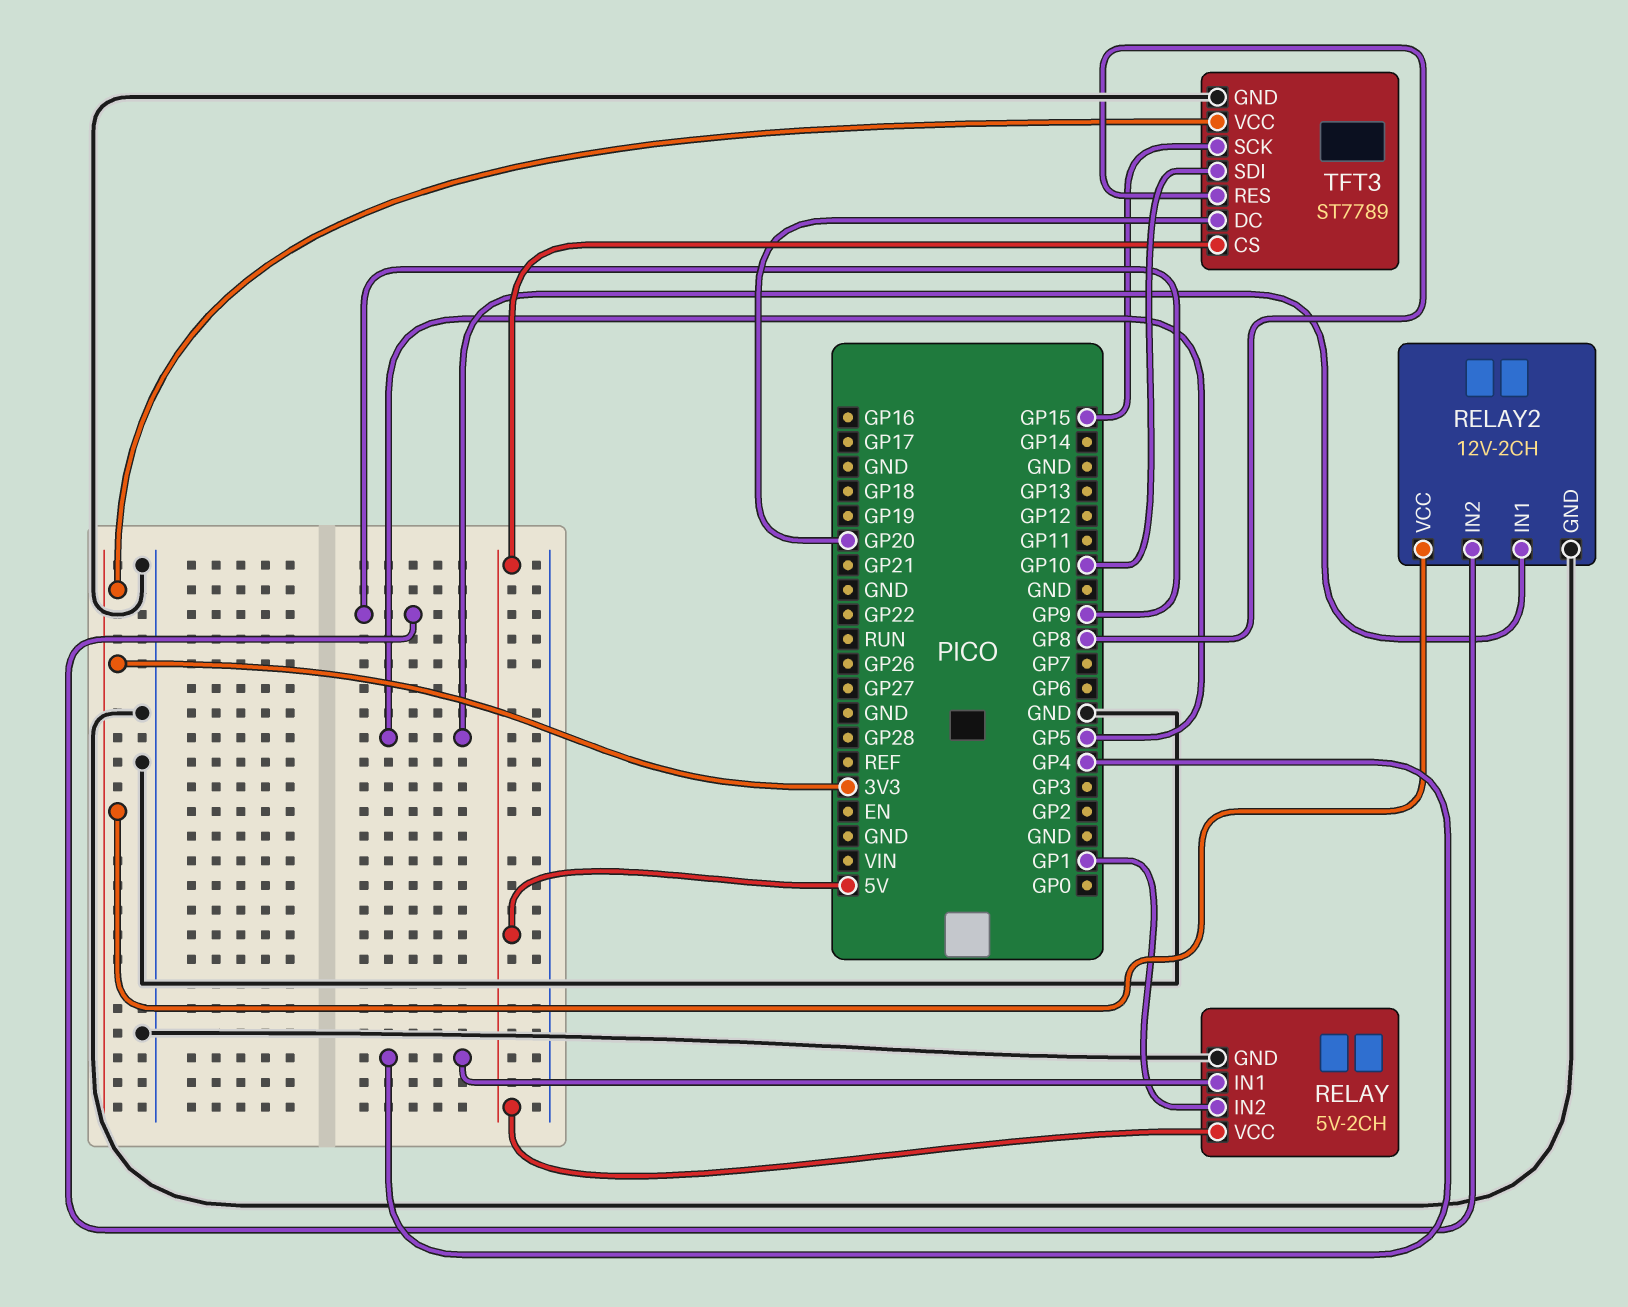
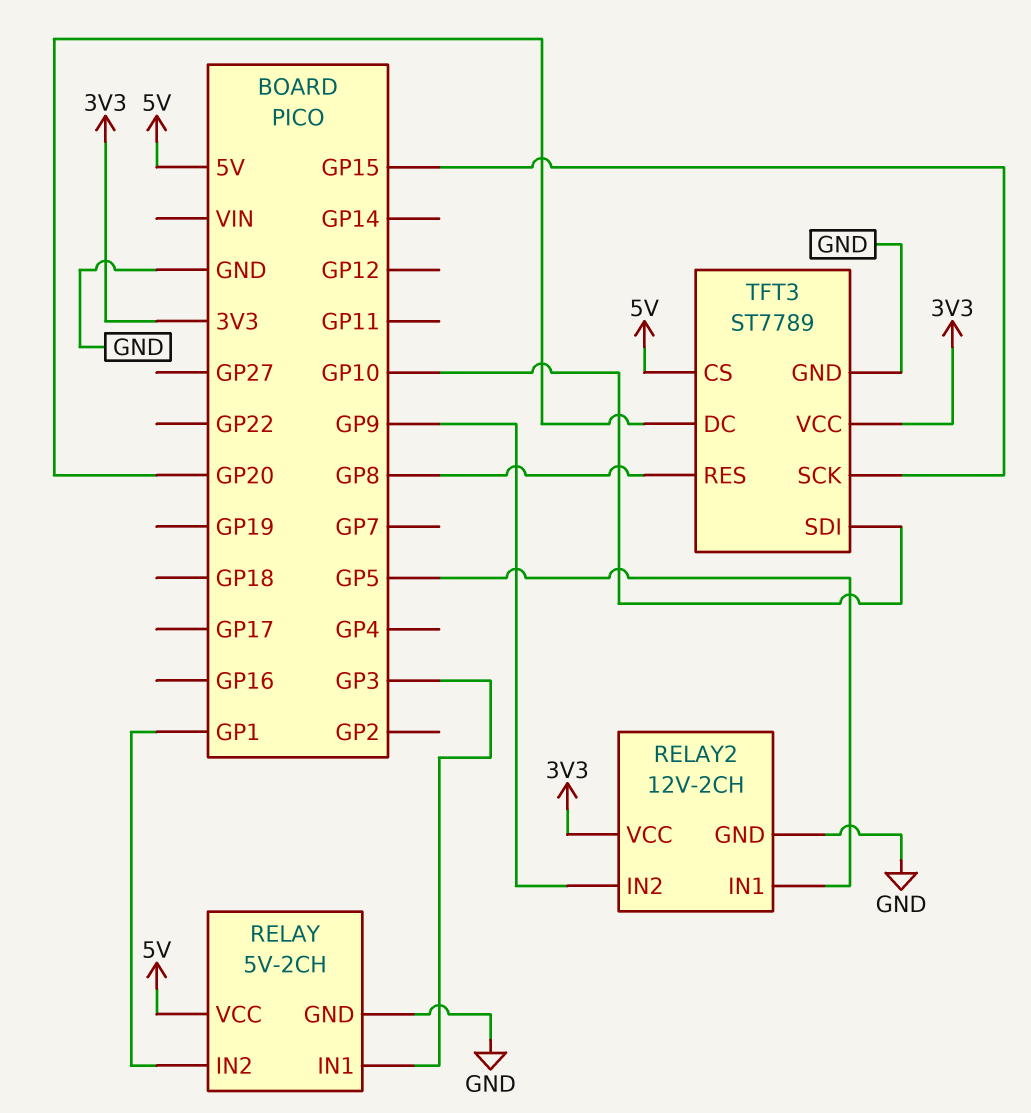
RELAY pin IN1: GP4 -> GP3

